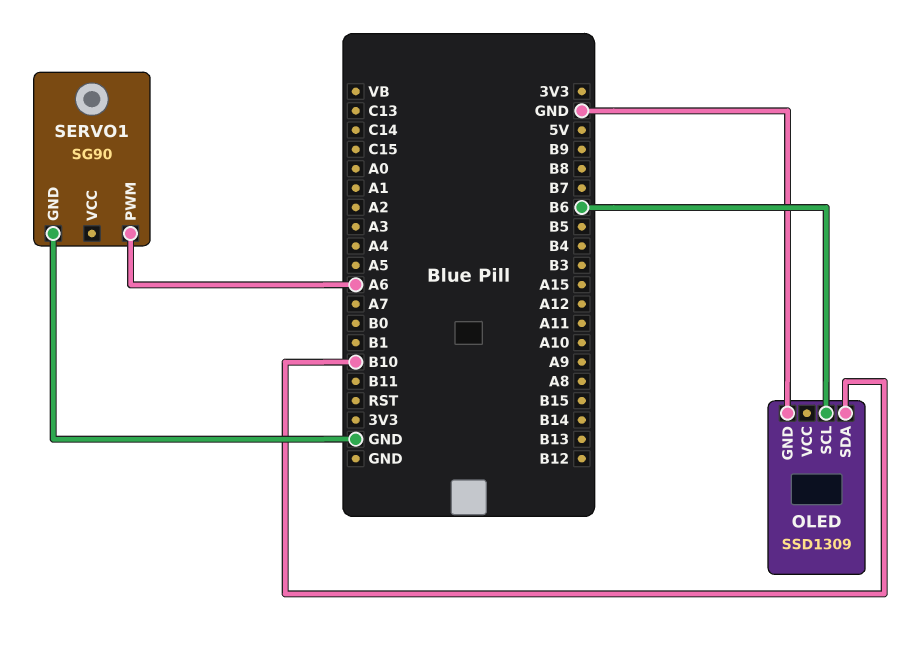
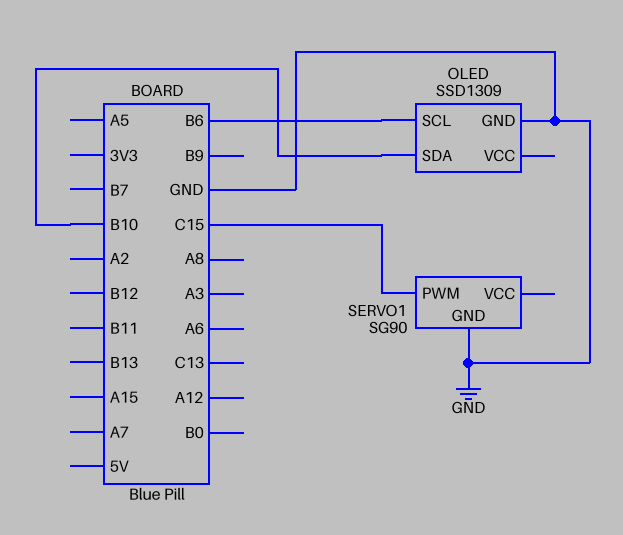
SERVO1 pin PWM: A6 -> C15

